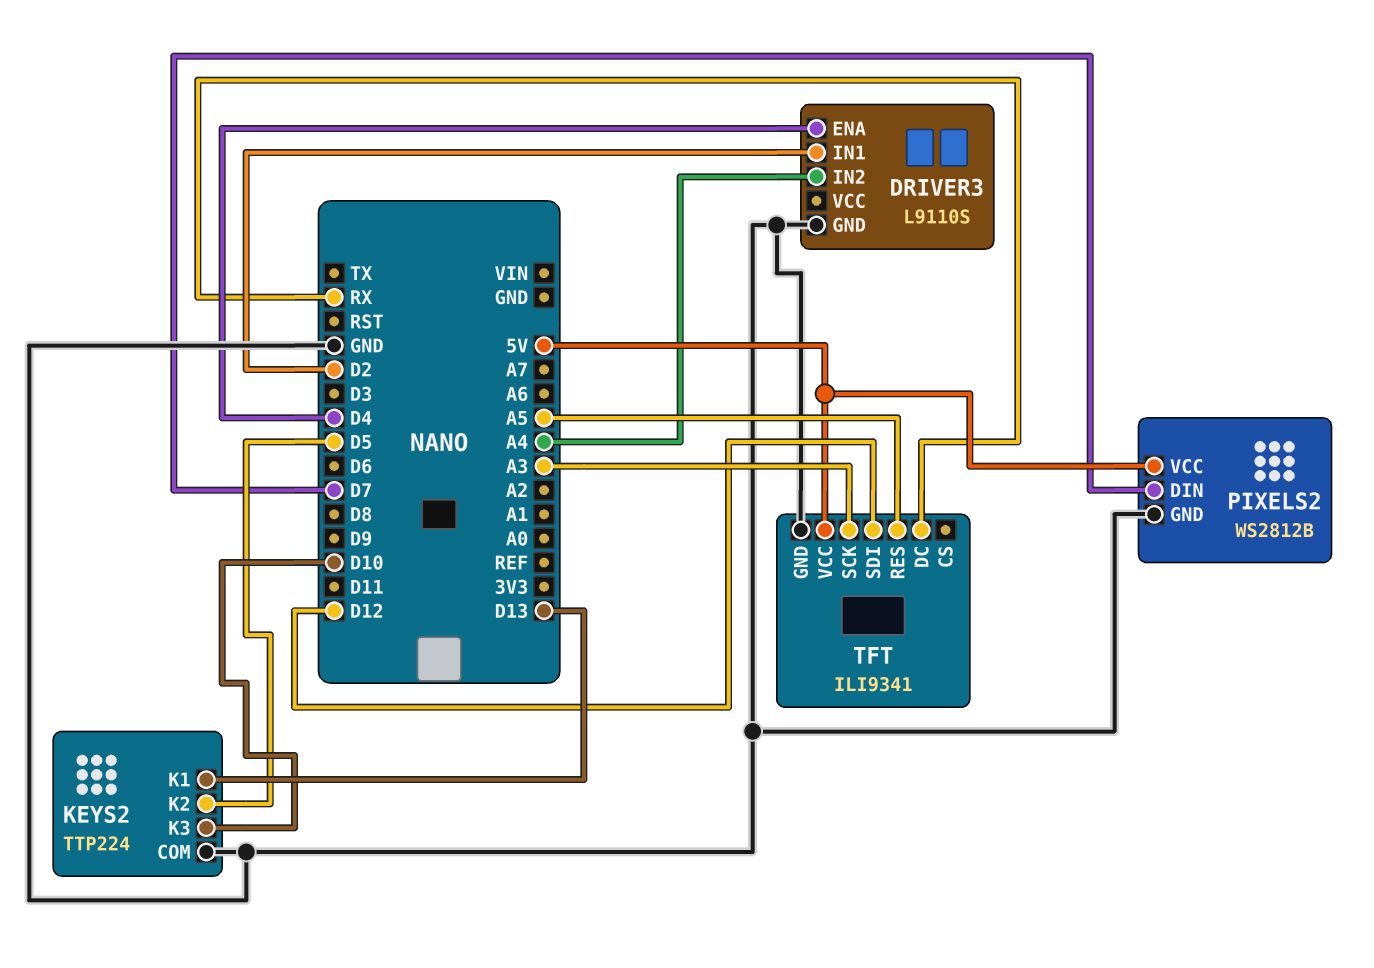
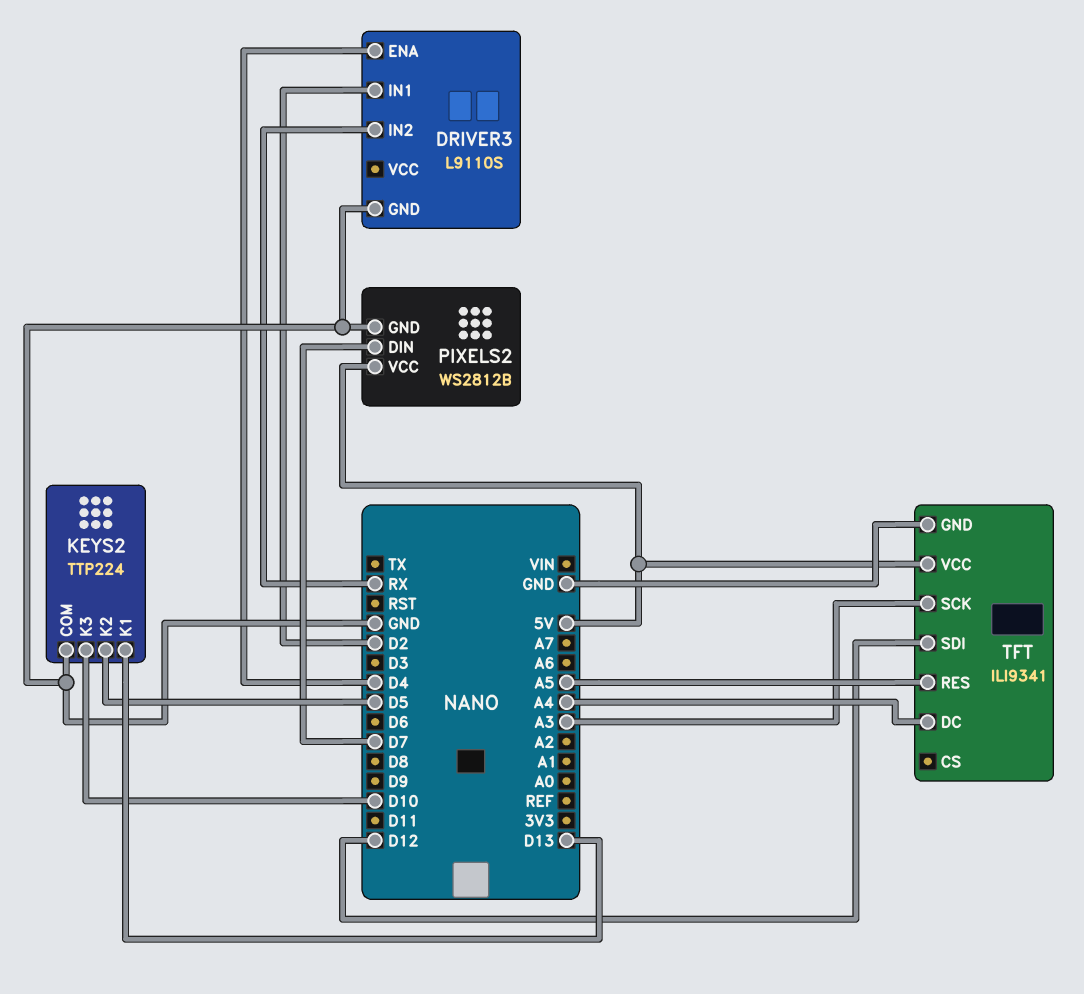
DRIVER3 pin IN2: A4 -> RX
TFT pin DC: RX -> A4

